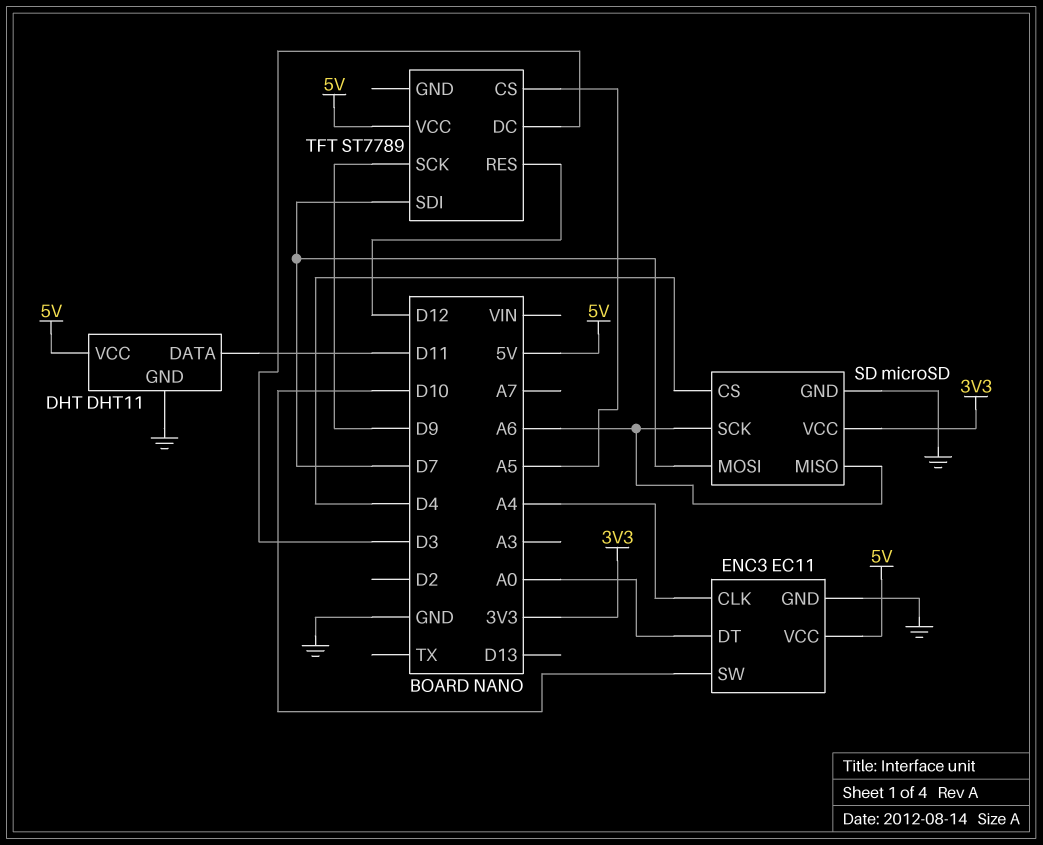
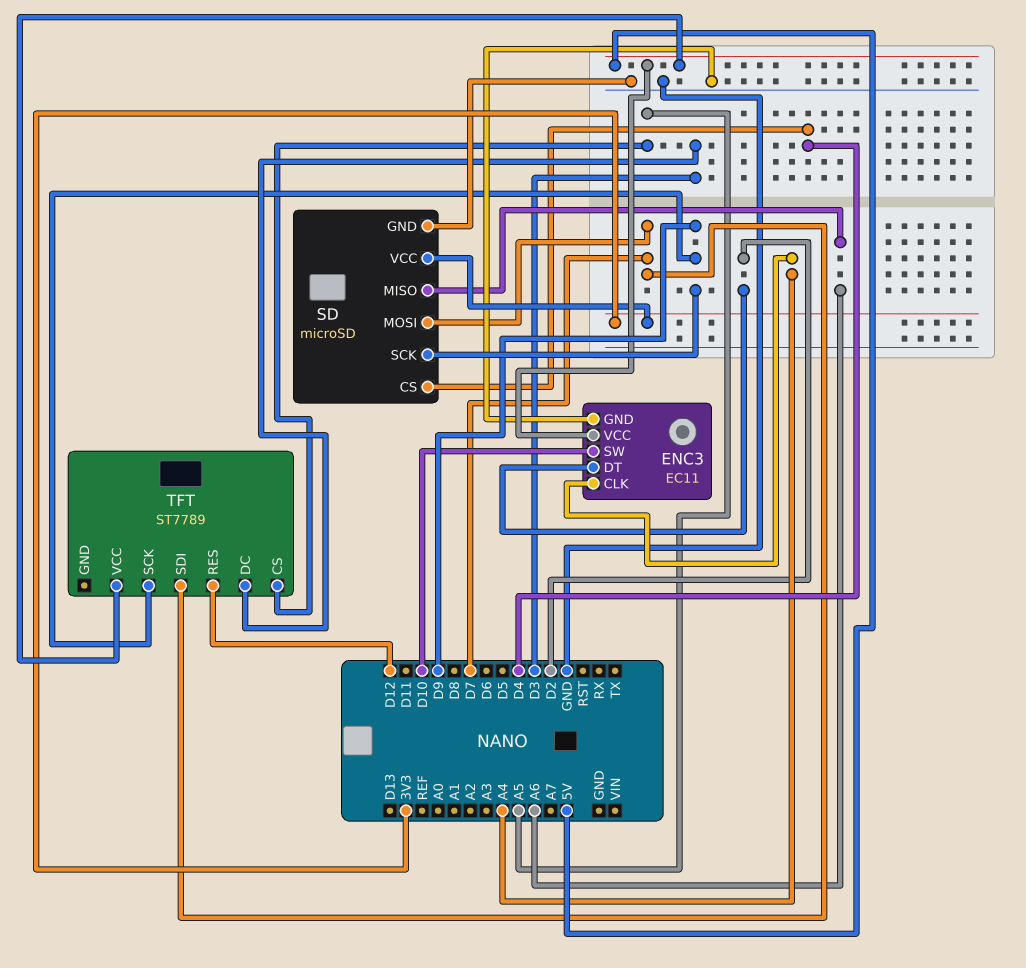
DHT: DHT11 -> none
DHT pin DATA: D11 -> none
DHT pin GND: GND -> none
DHT pin VCC: 5V -> none
ENC3 pin DT: A0 -> D2
SD pin SCK: A6 -> D9

